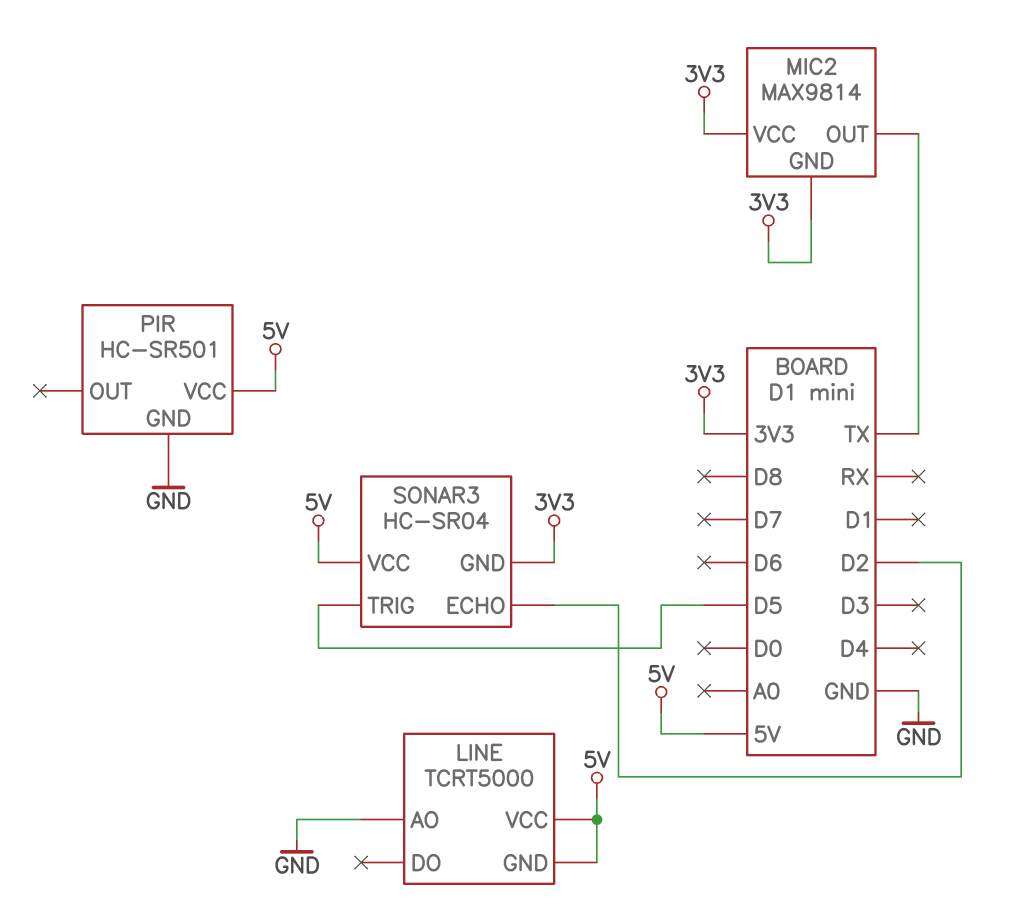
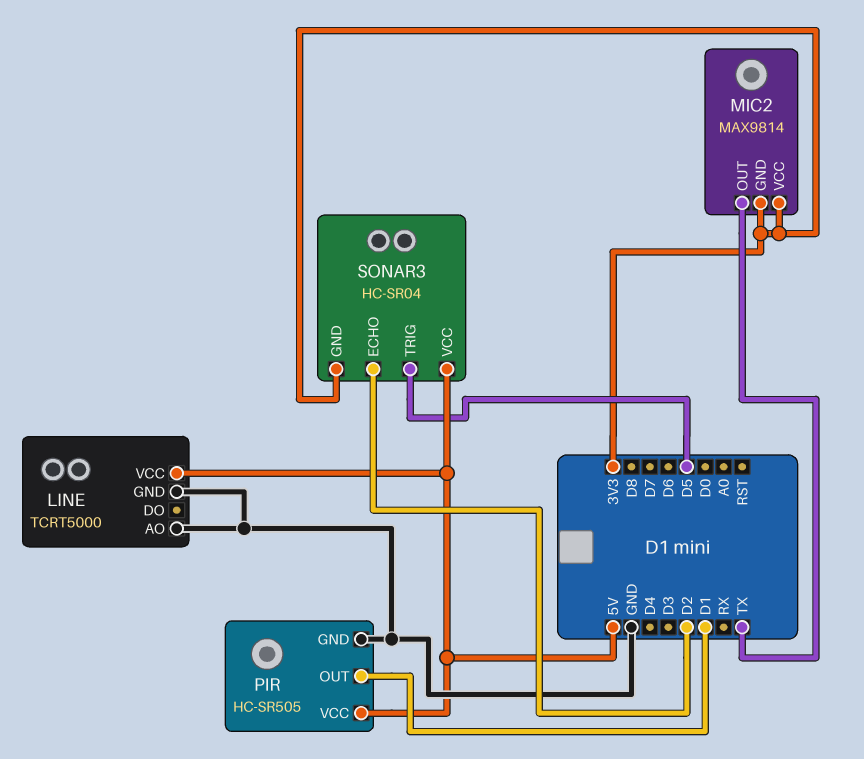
LINE pin GND: 5V -> GND
PIR: HC-SR501 -> HC-SR505
PIR pin OUT: none -> D1

